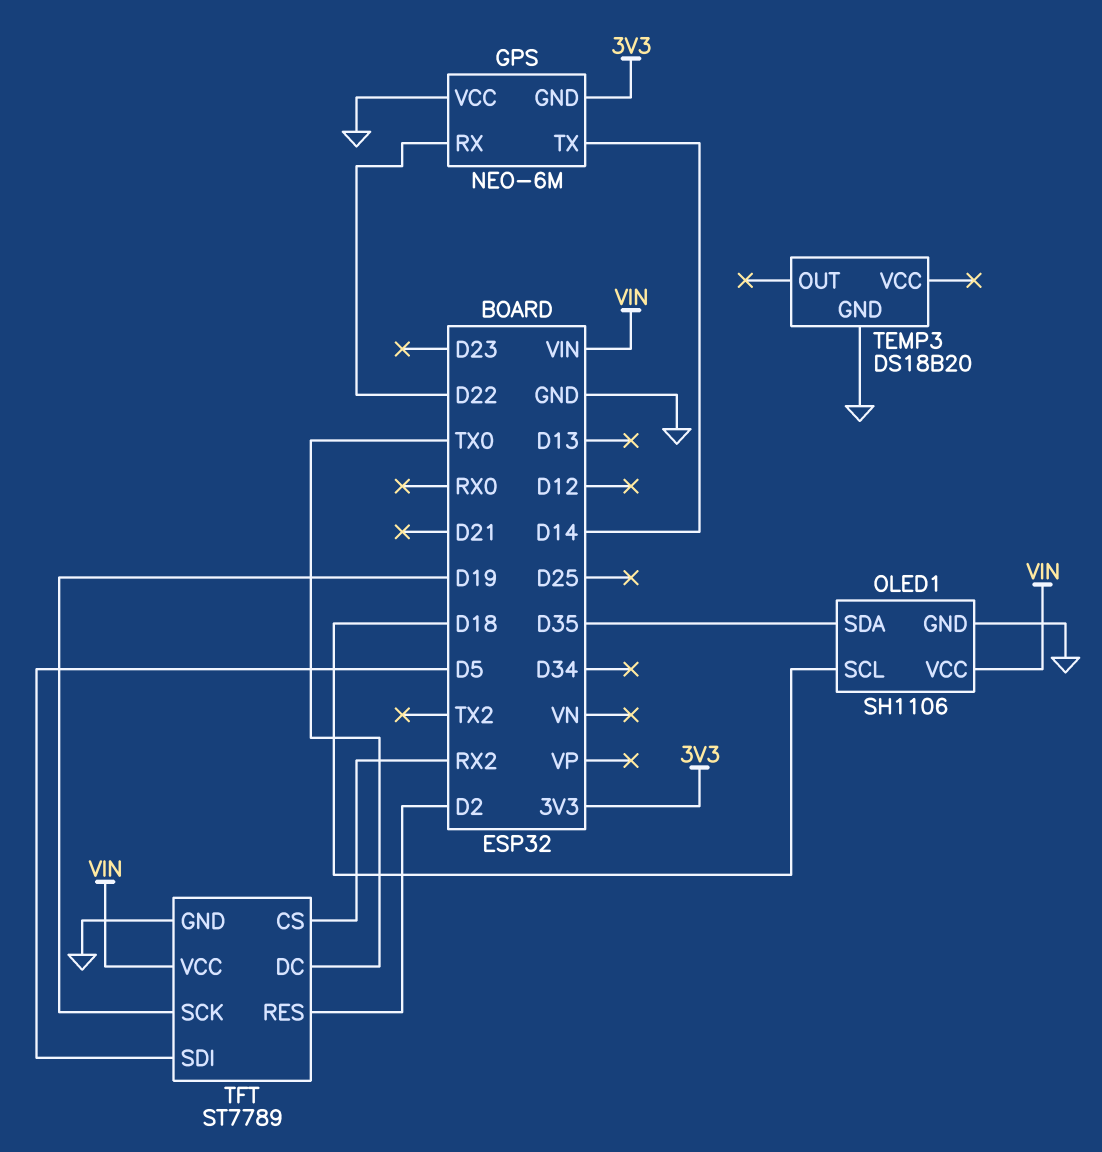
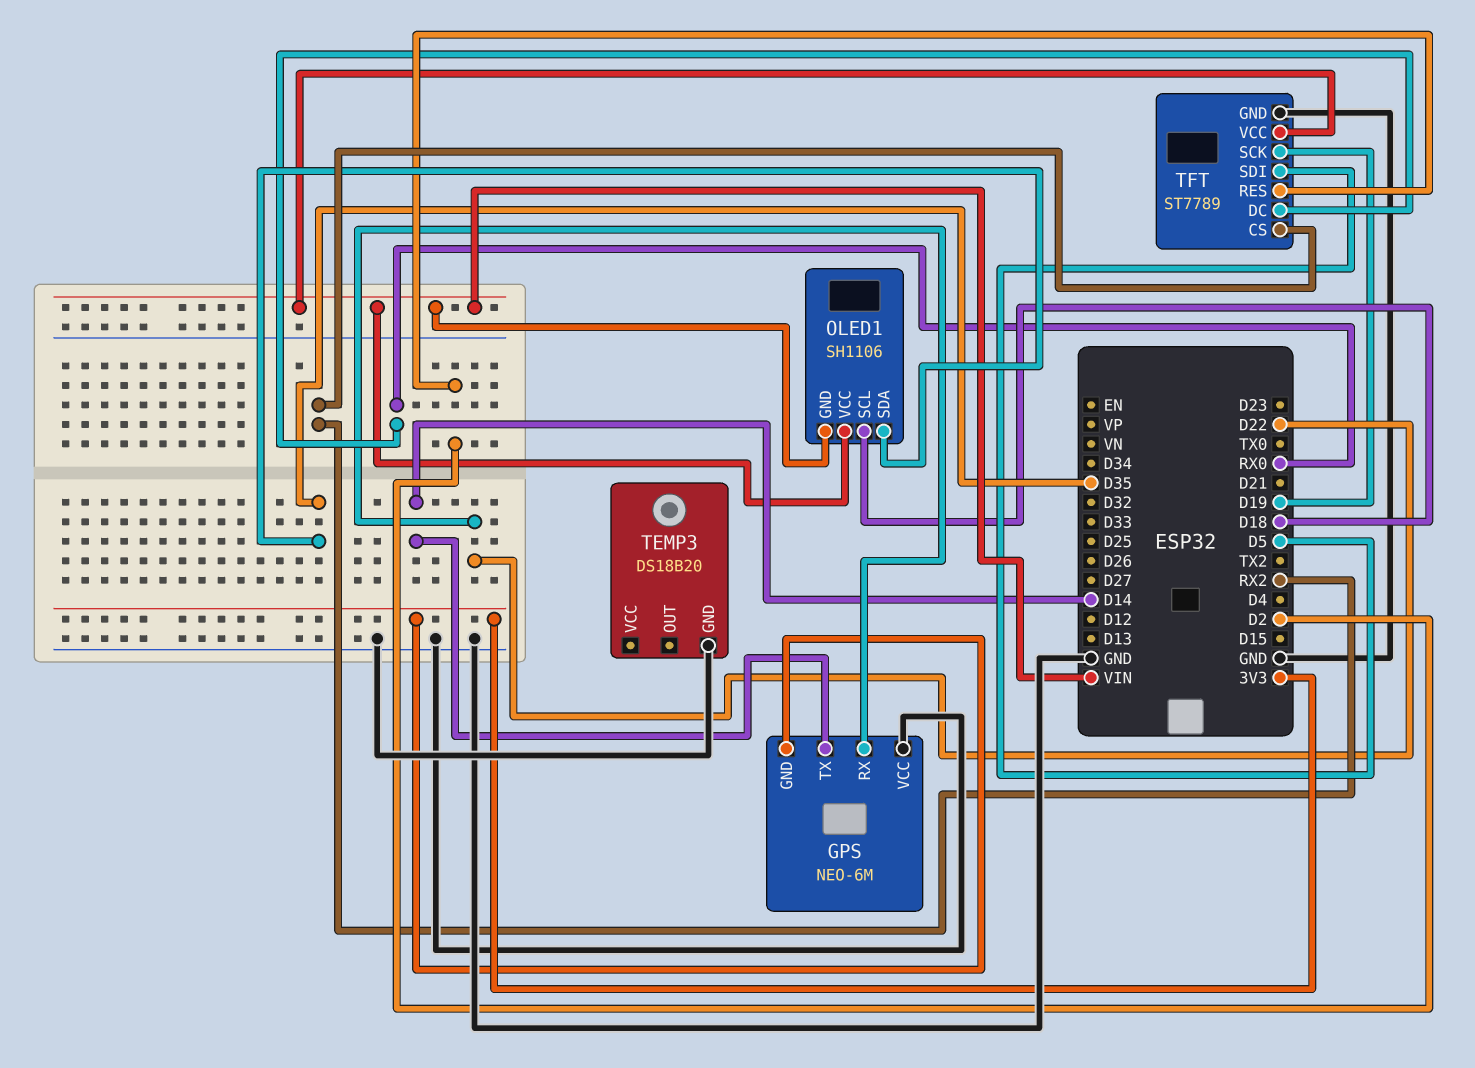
OLED1 pin GND: GND -> VIN
TFT pin DC: TX0 -> RX0

